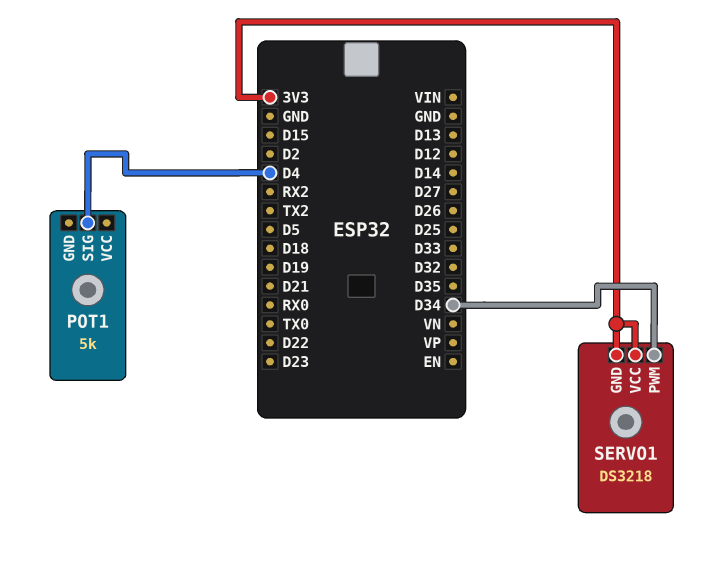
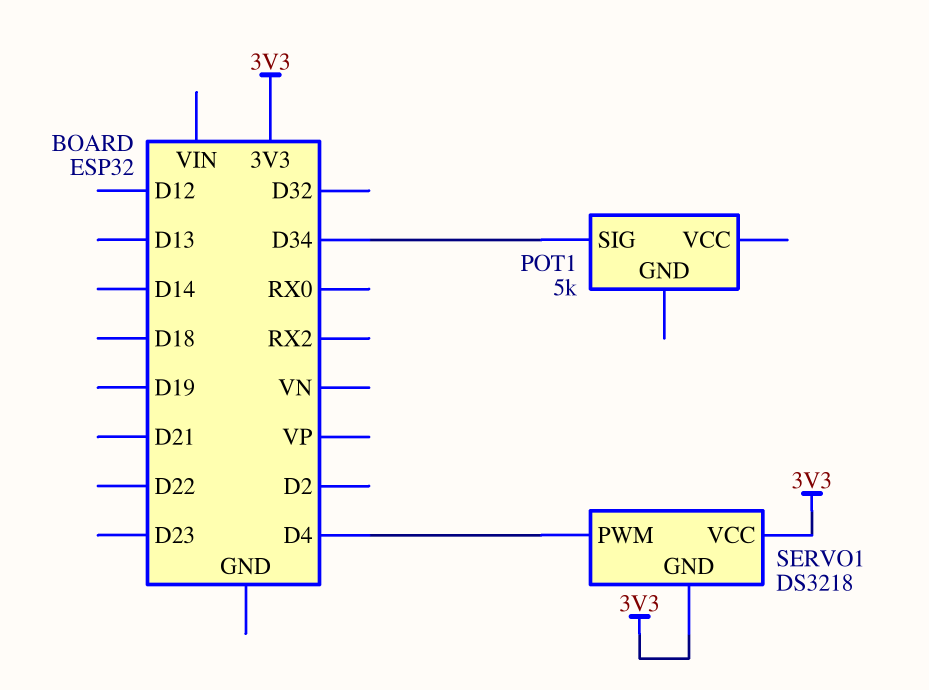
POT1 pin SIG: D4 -> D34
SERVO1 pin PWM: D34 -> D4

